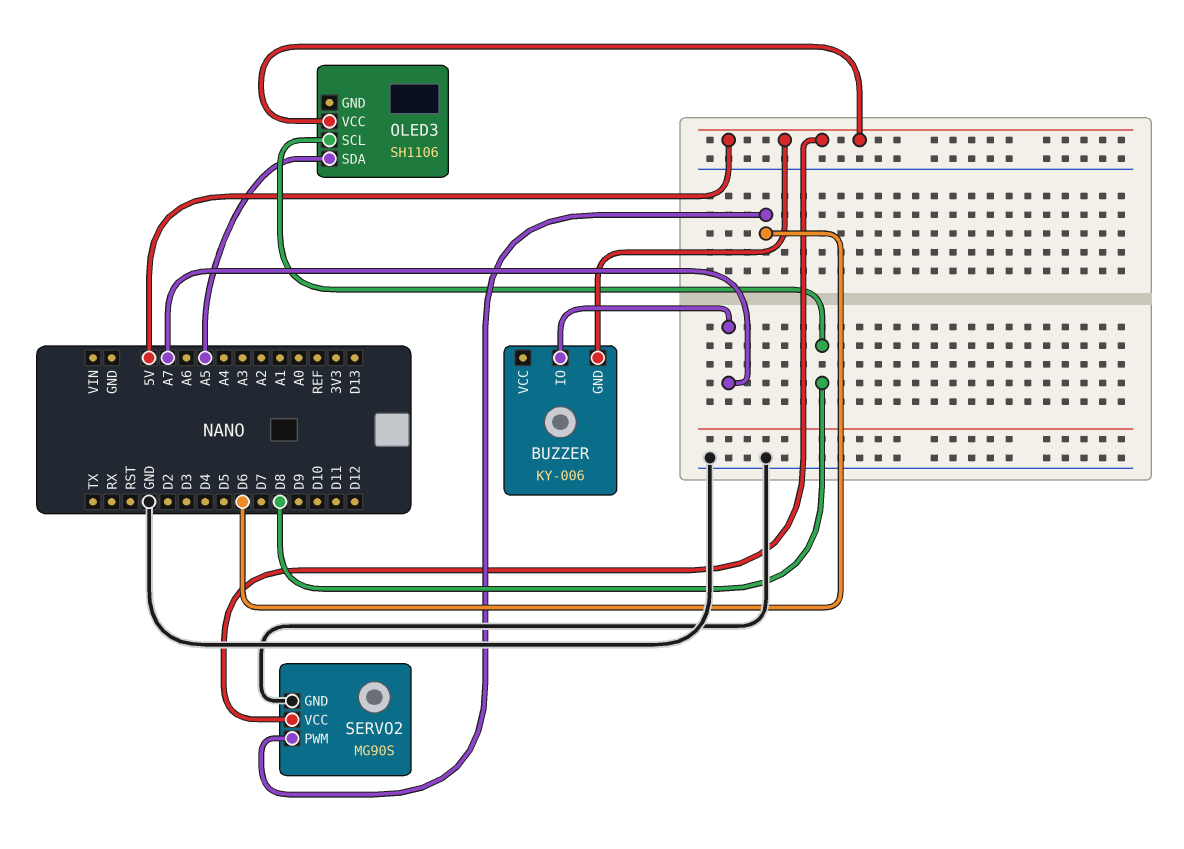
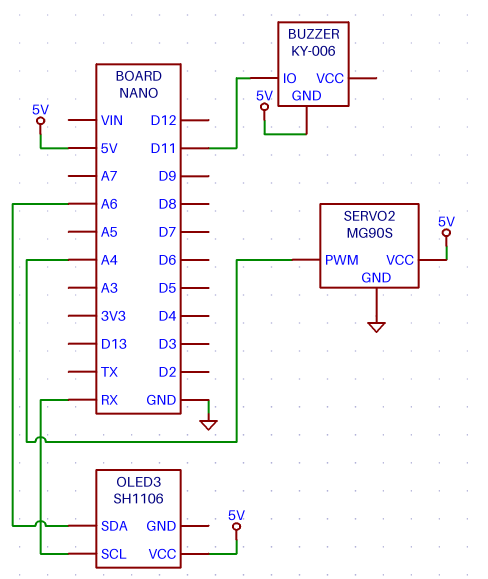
BUZZER pin IO: A7 -> D11
OLED3 pin SCL: D8 -> RX
OLED3 pin SDA: A5 -> A6
SERVO2 pin PWM: D6 -> A4

